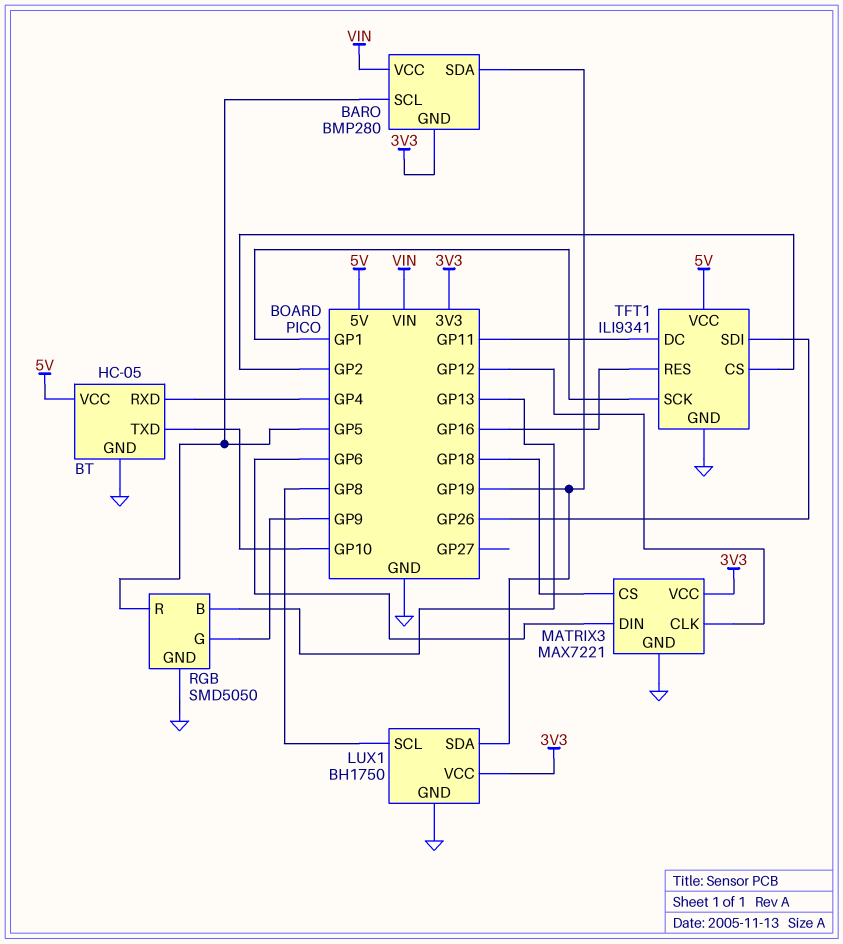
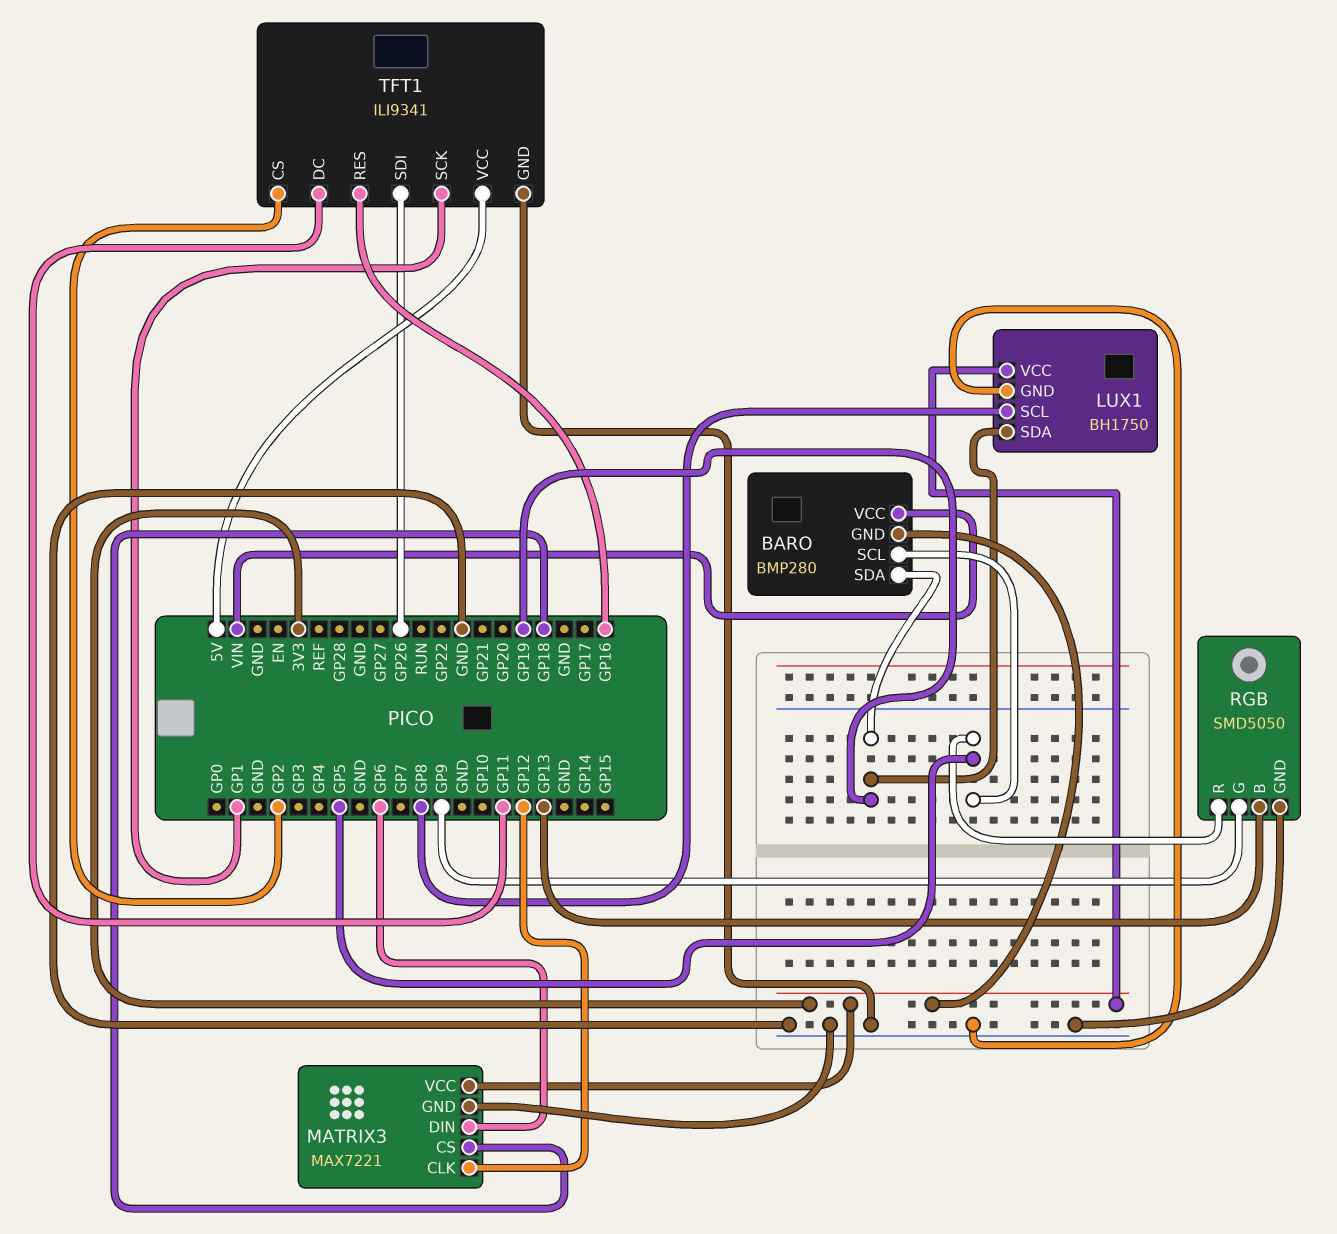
BT: HC-05 -> none
BT pin GND: GND -> none
BT pin RXD: GP4 -> none
BT pin TXD: GP10 -> none
BT pin VCC: 5V -> none

